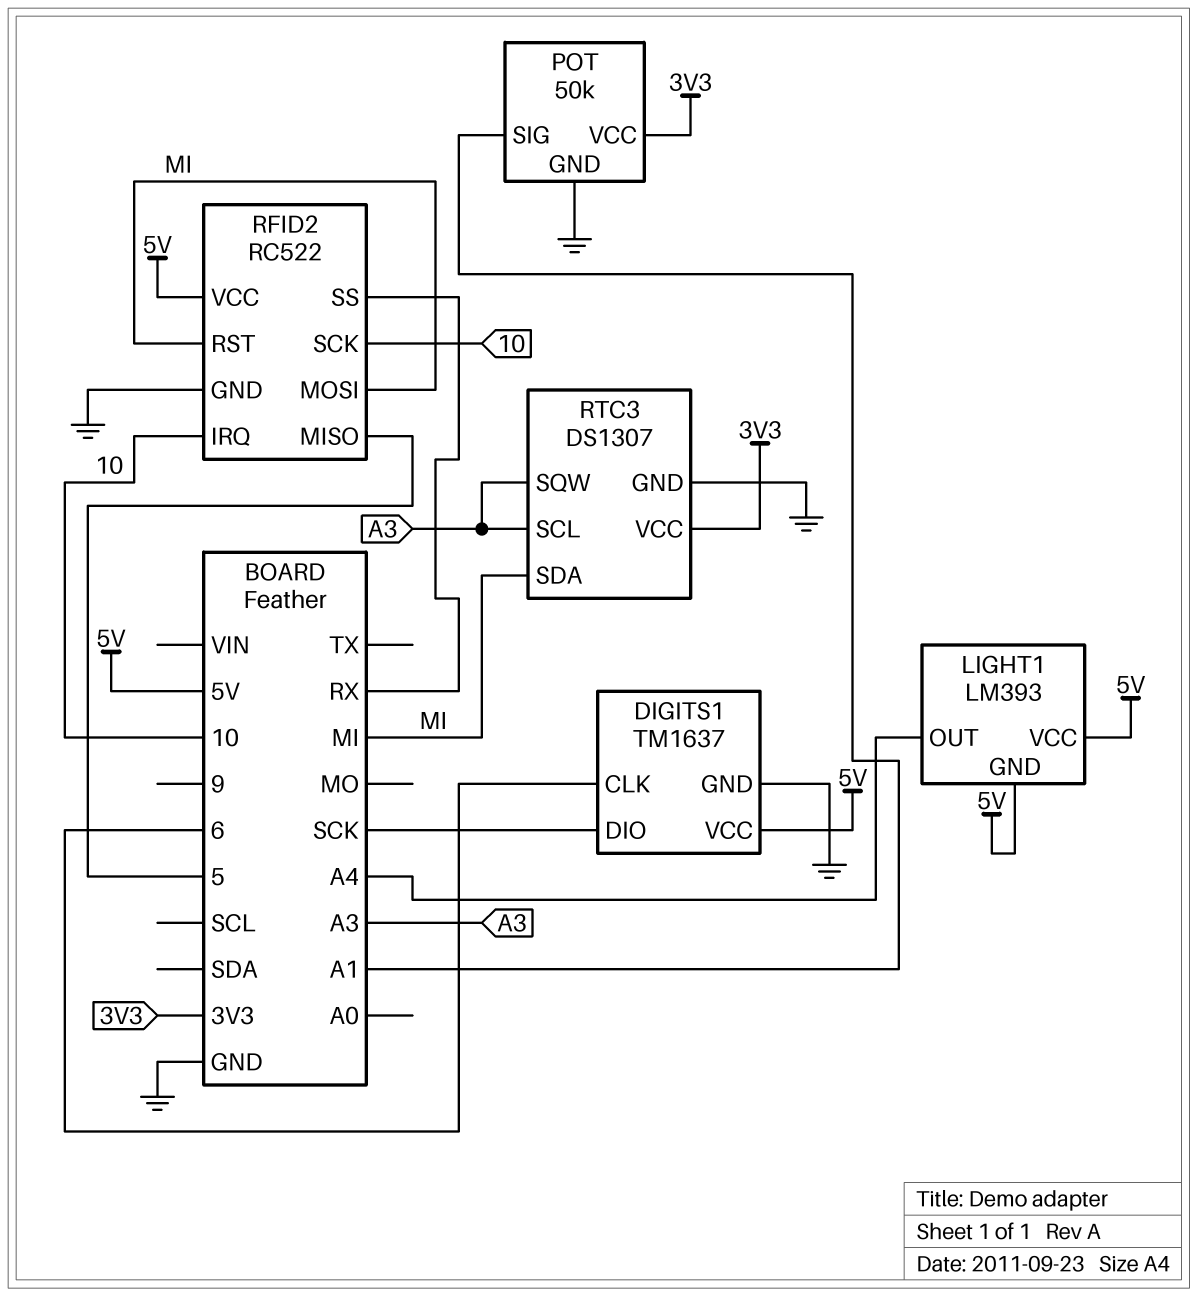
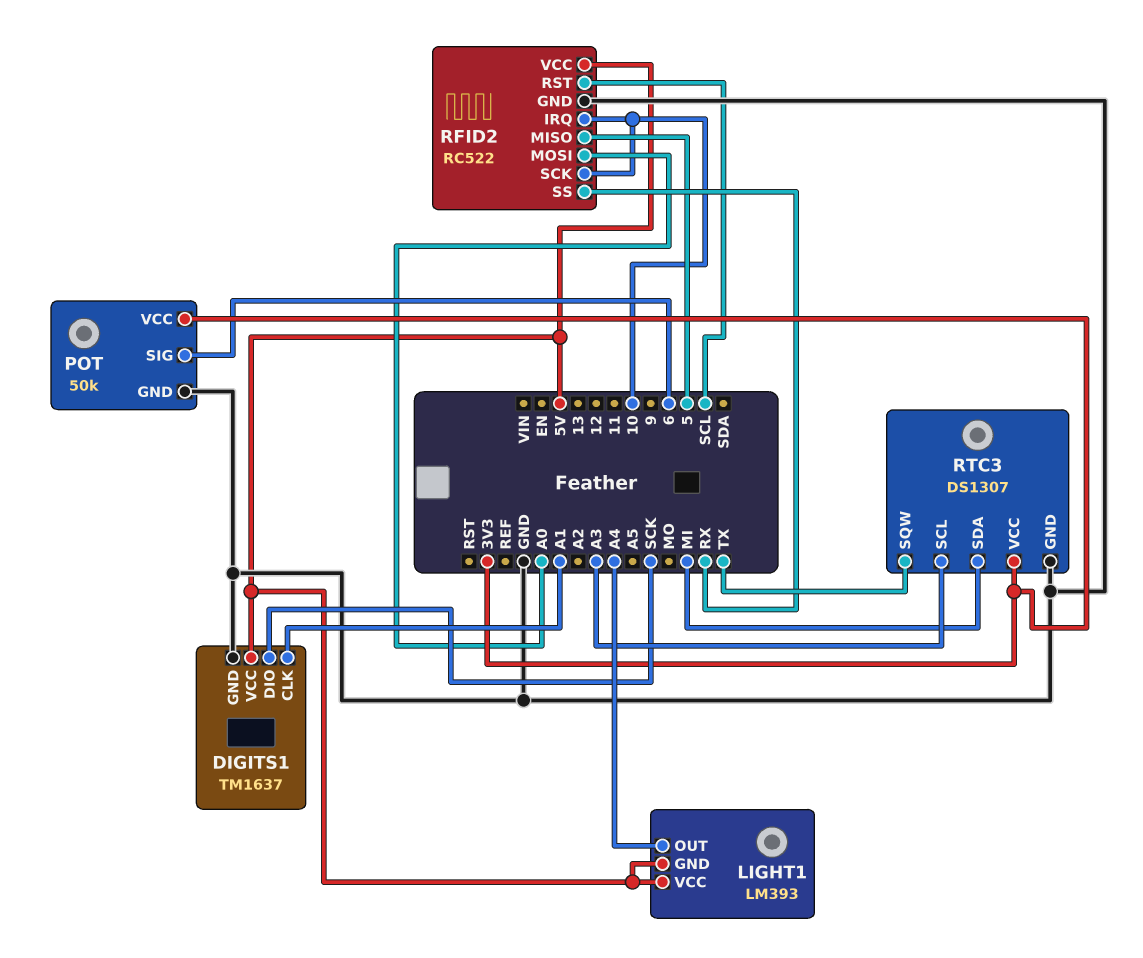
DIGITS1 pin CLK: 6 -> A1
POT pin SIG: A1 -> 6
RFID2 pin MOSI: MI -> A0
RFID2 pin RST: MI -> SCL
RTC3 pin SQW: A3 -> TX

